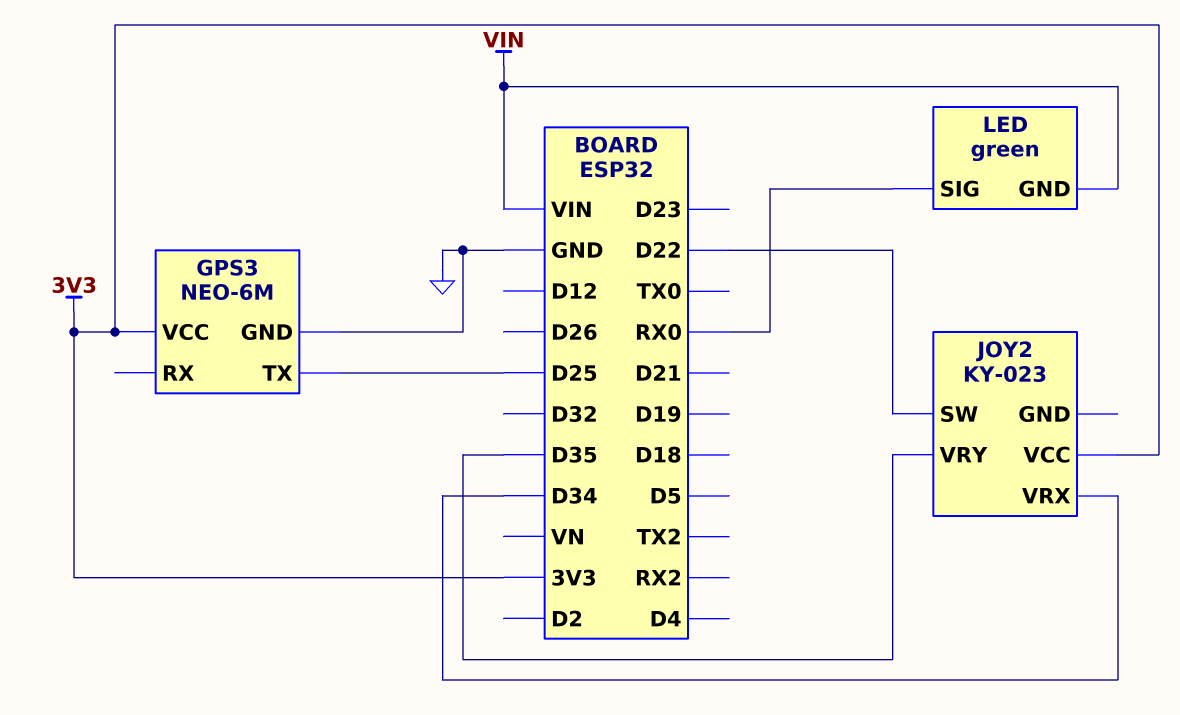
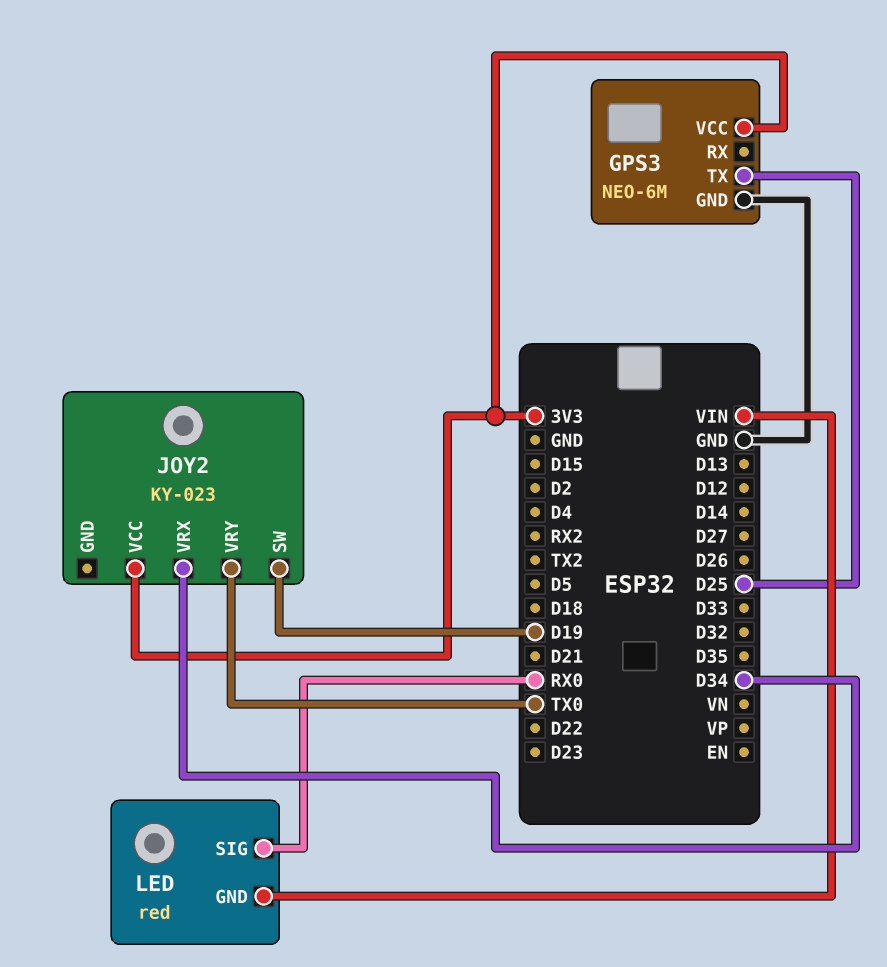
JOY2 pin SW: D22 -> D19
JOY2 pin VRY: D35 -> TX0
LED: green -> red

